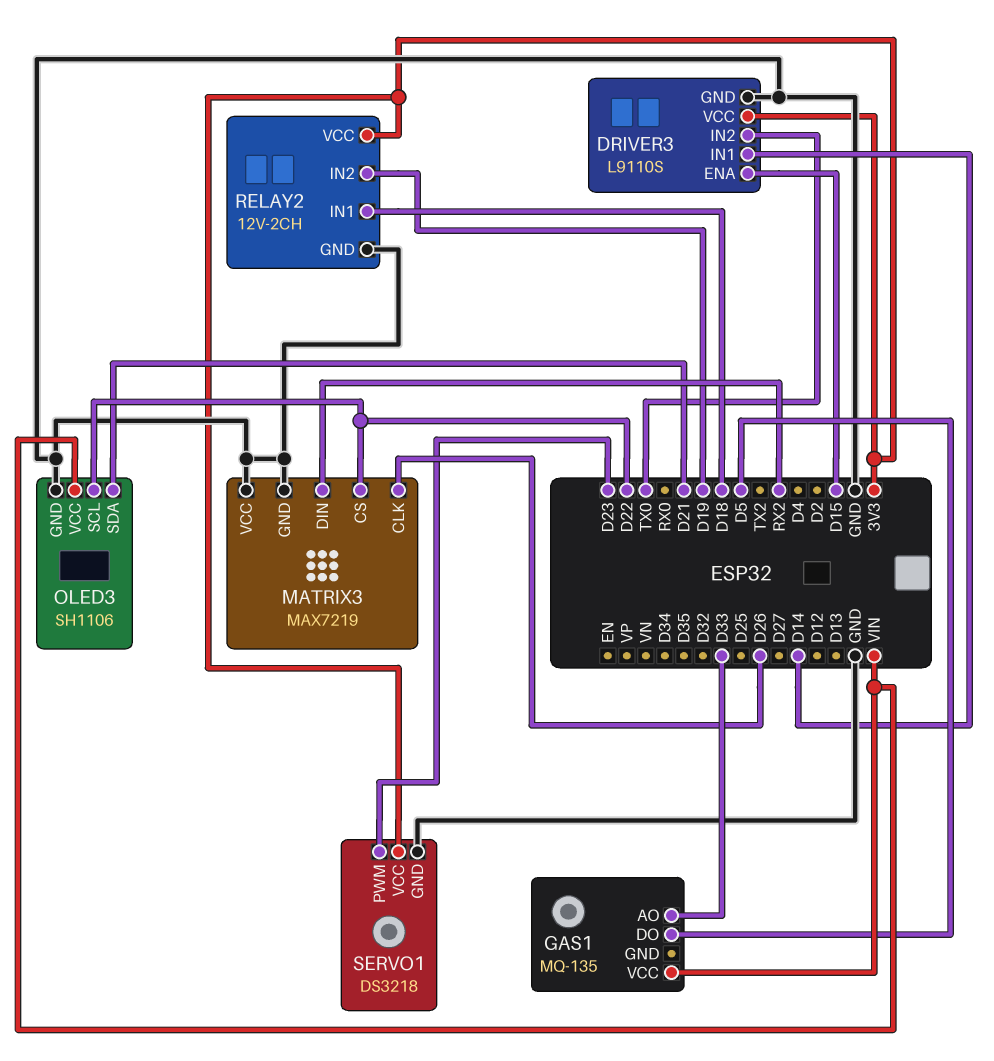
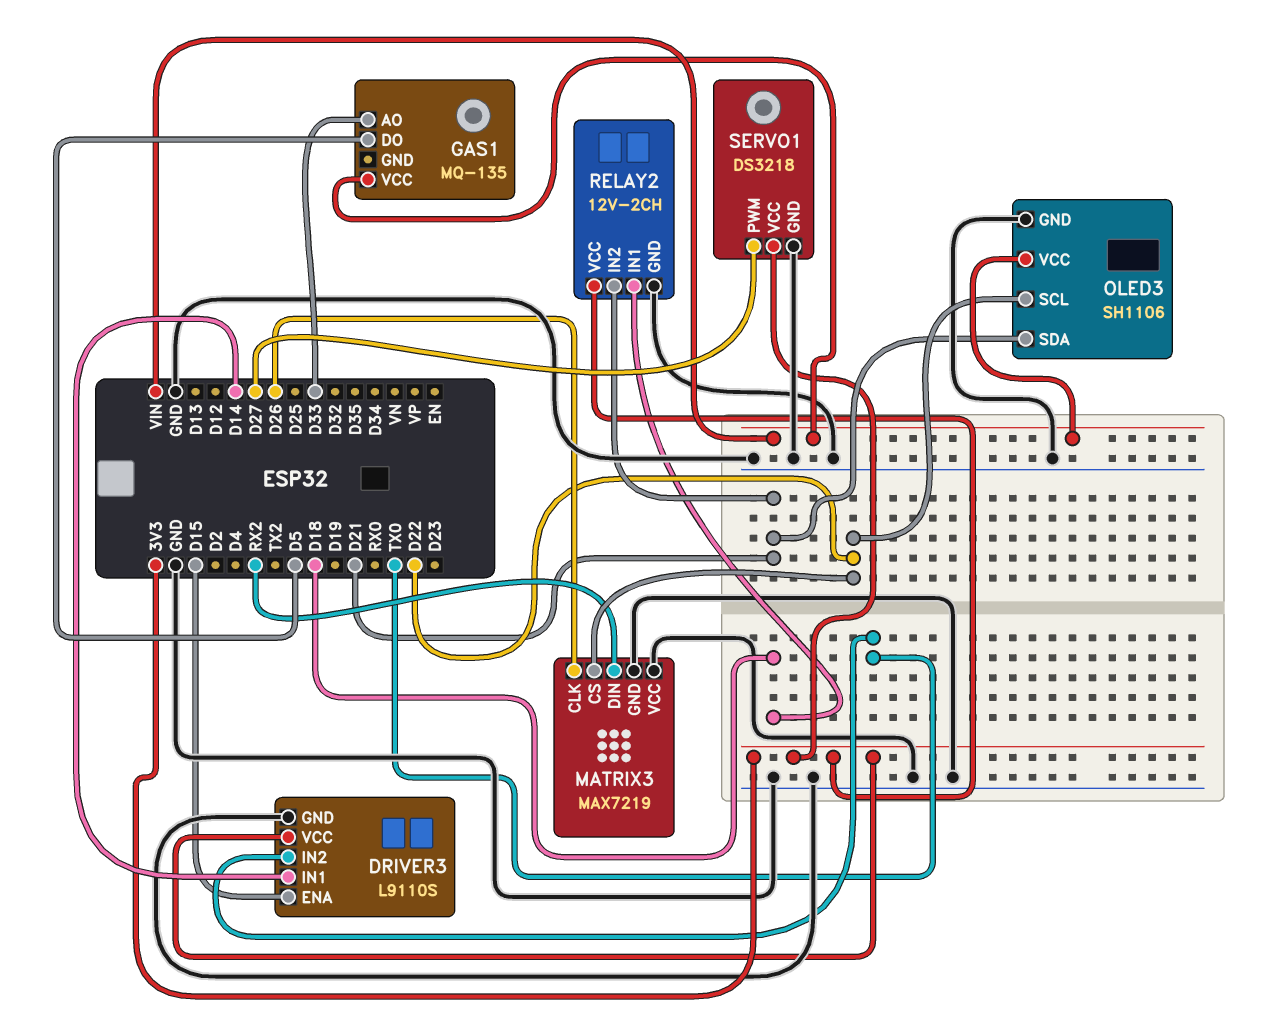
RELAY2 pin IN2: D19 -> D21
SERVO1 pin PWM: D23 -> D27

